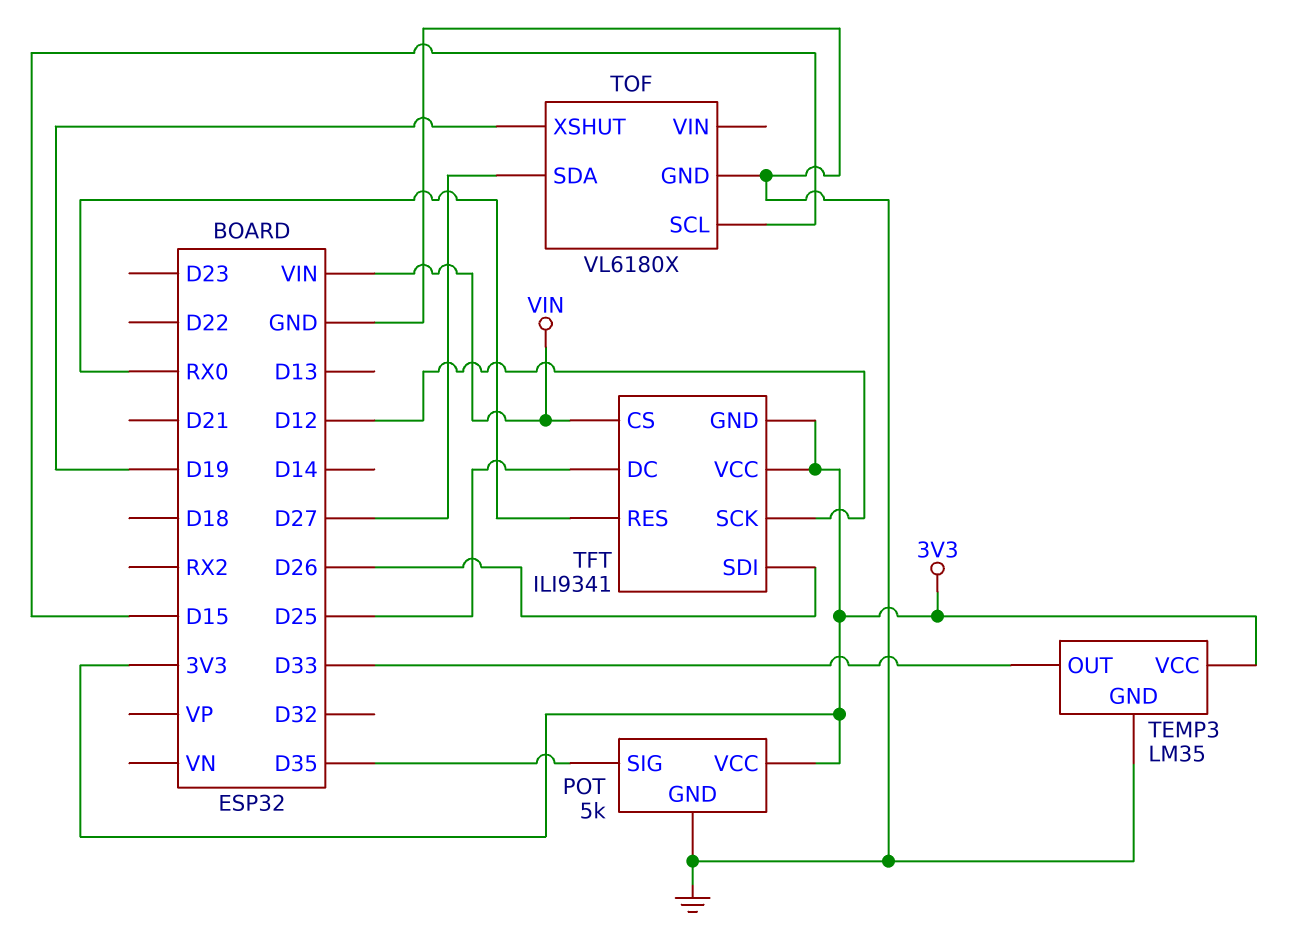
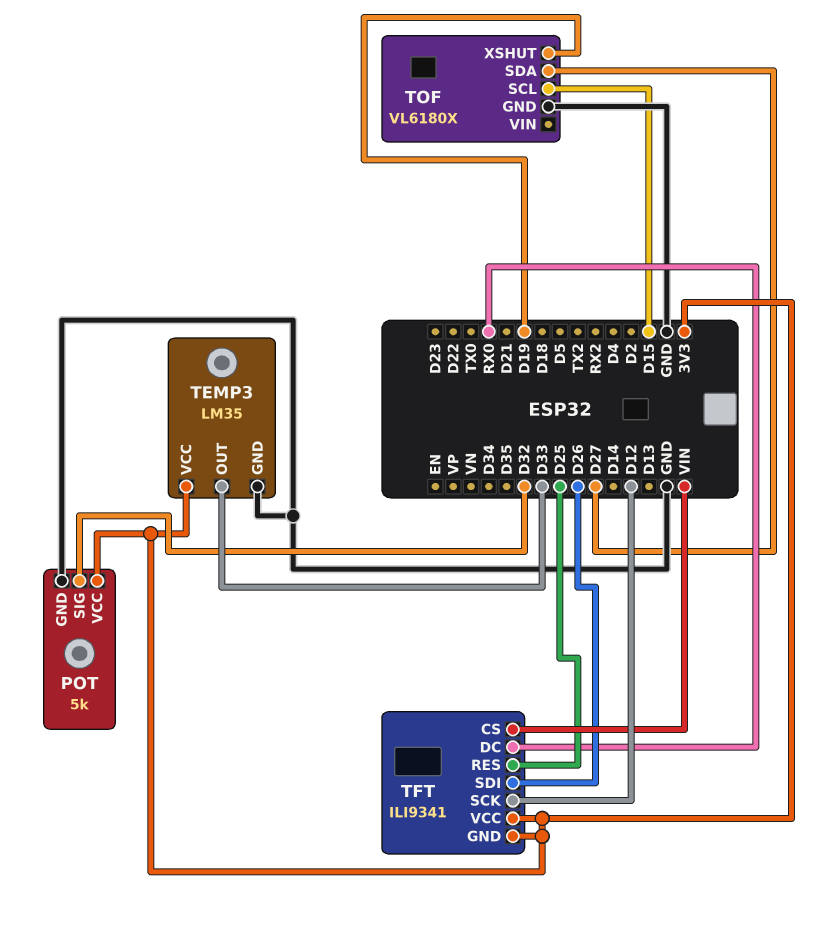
POT pin SIG: D35 -> D32
TFT pin DC: D25 -> RX0
TFT pin RES: RX0 -> D25

